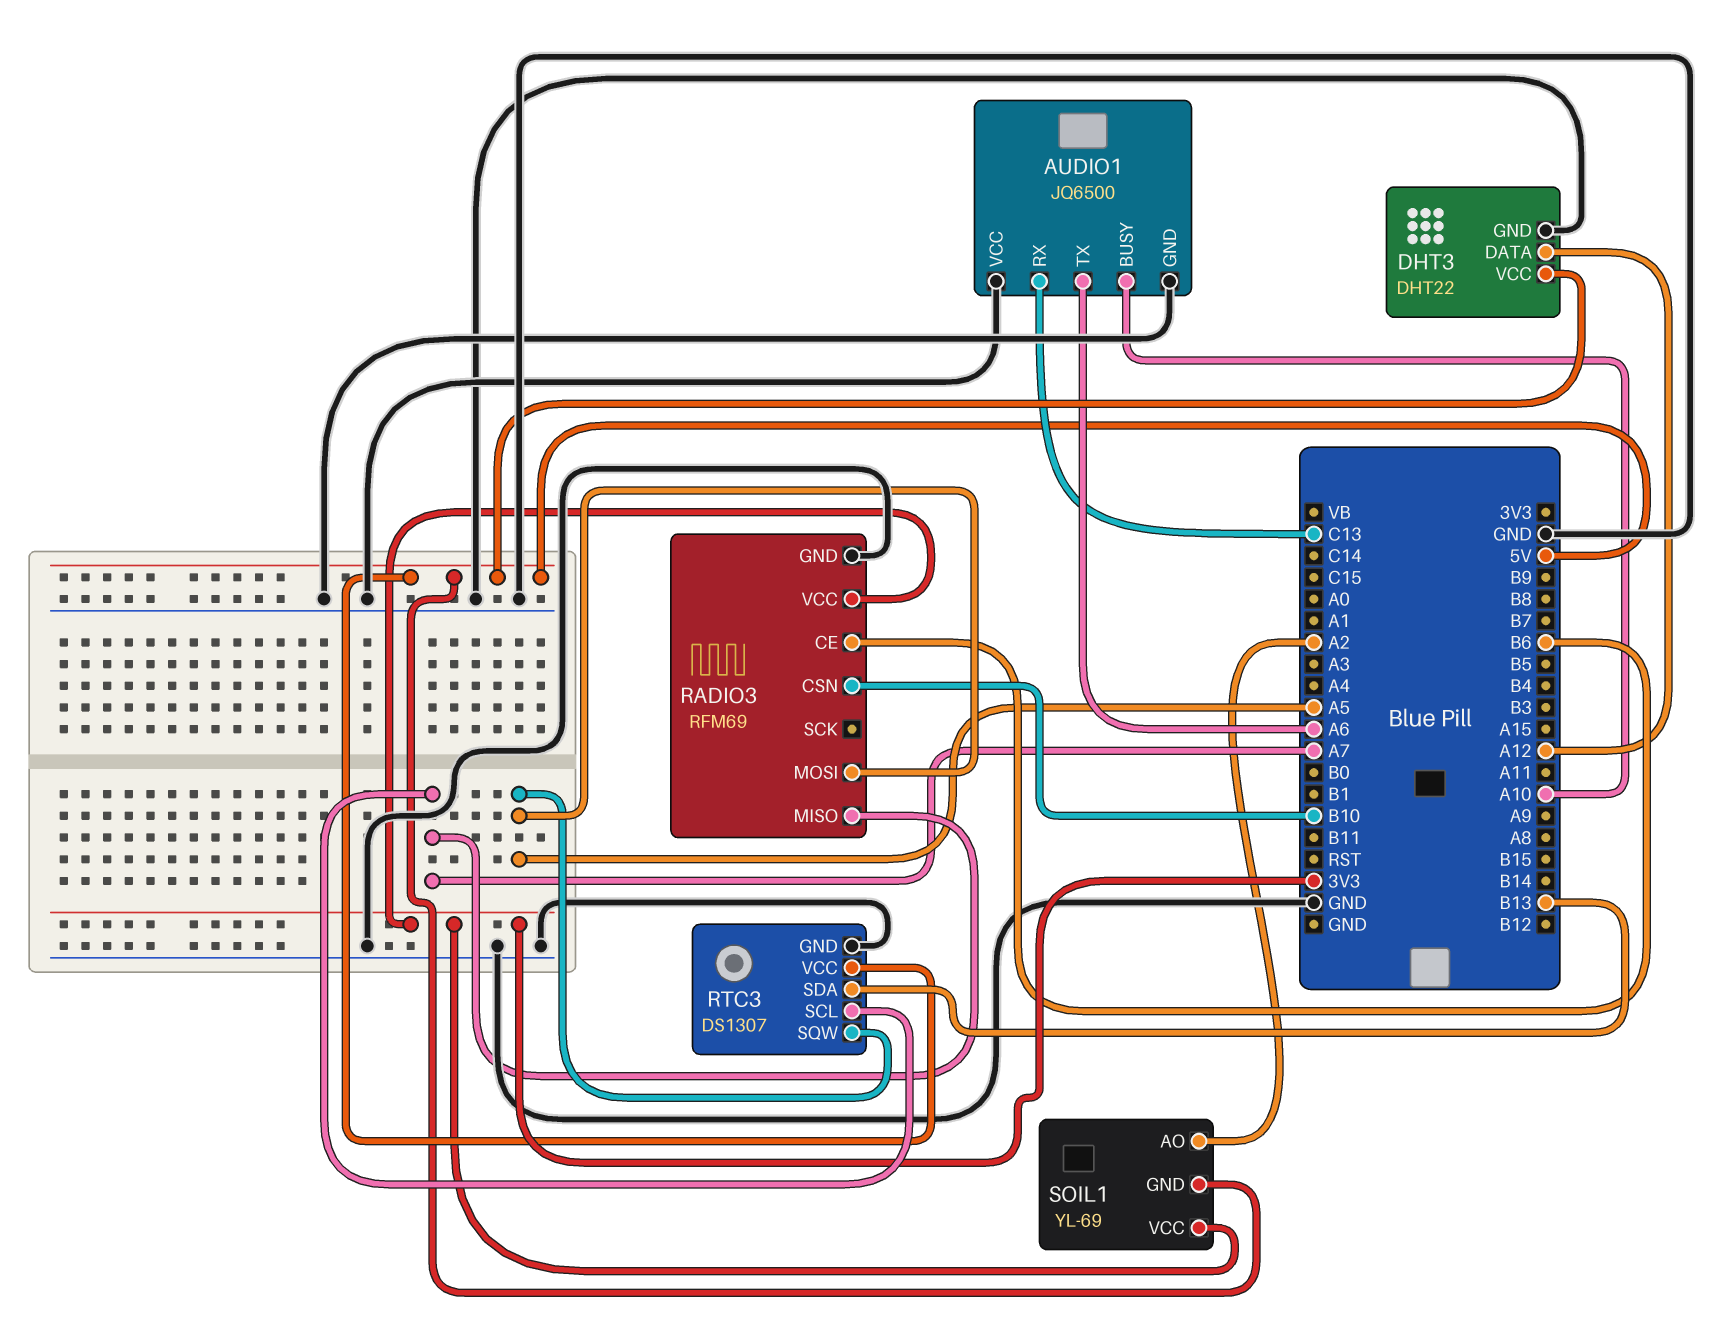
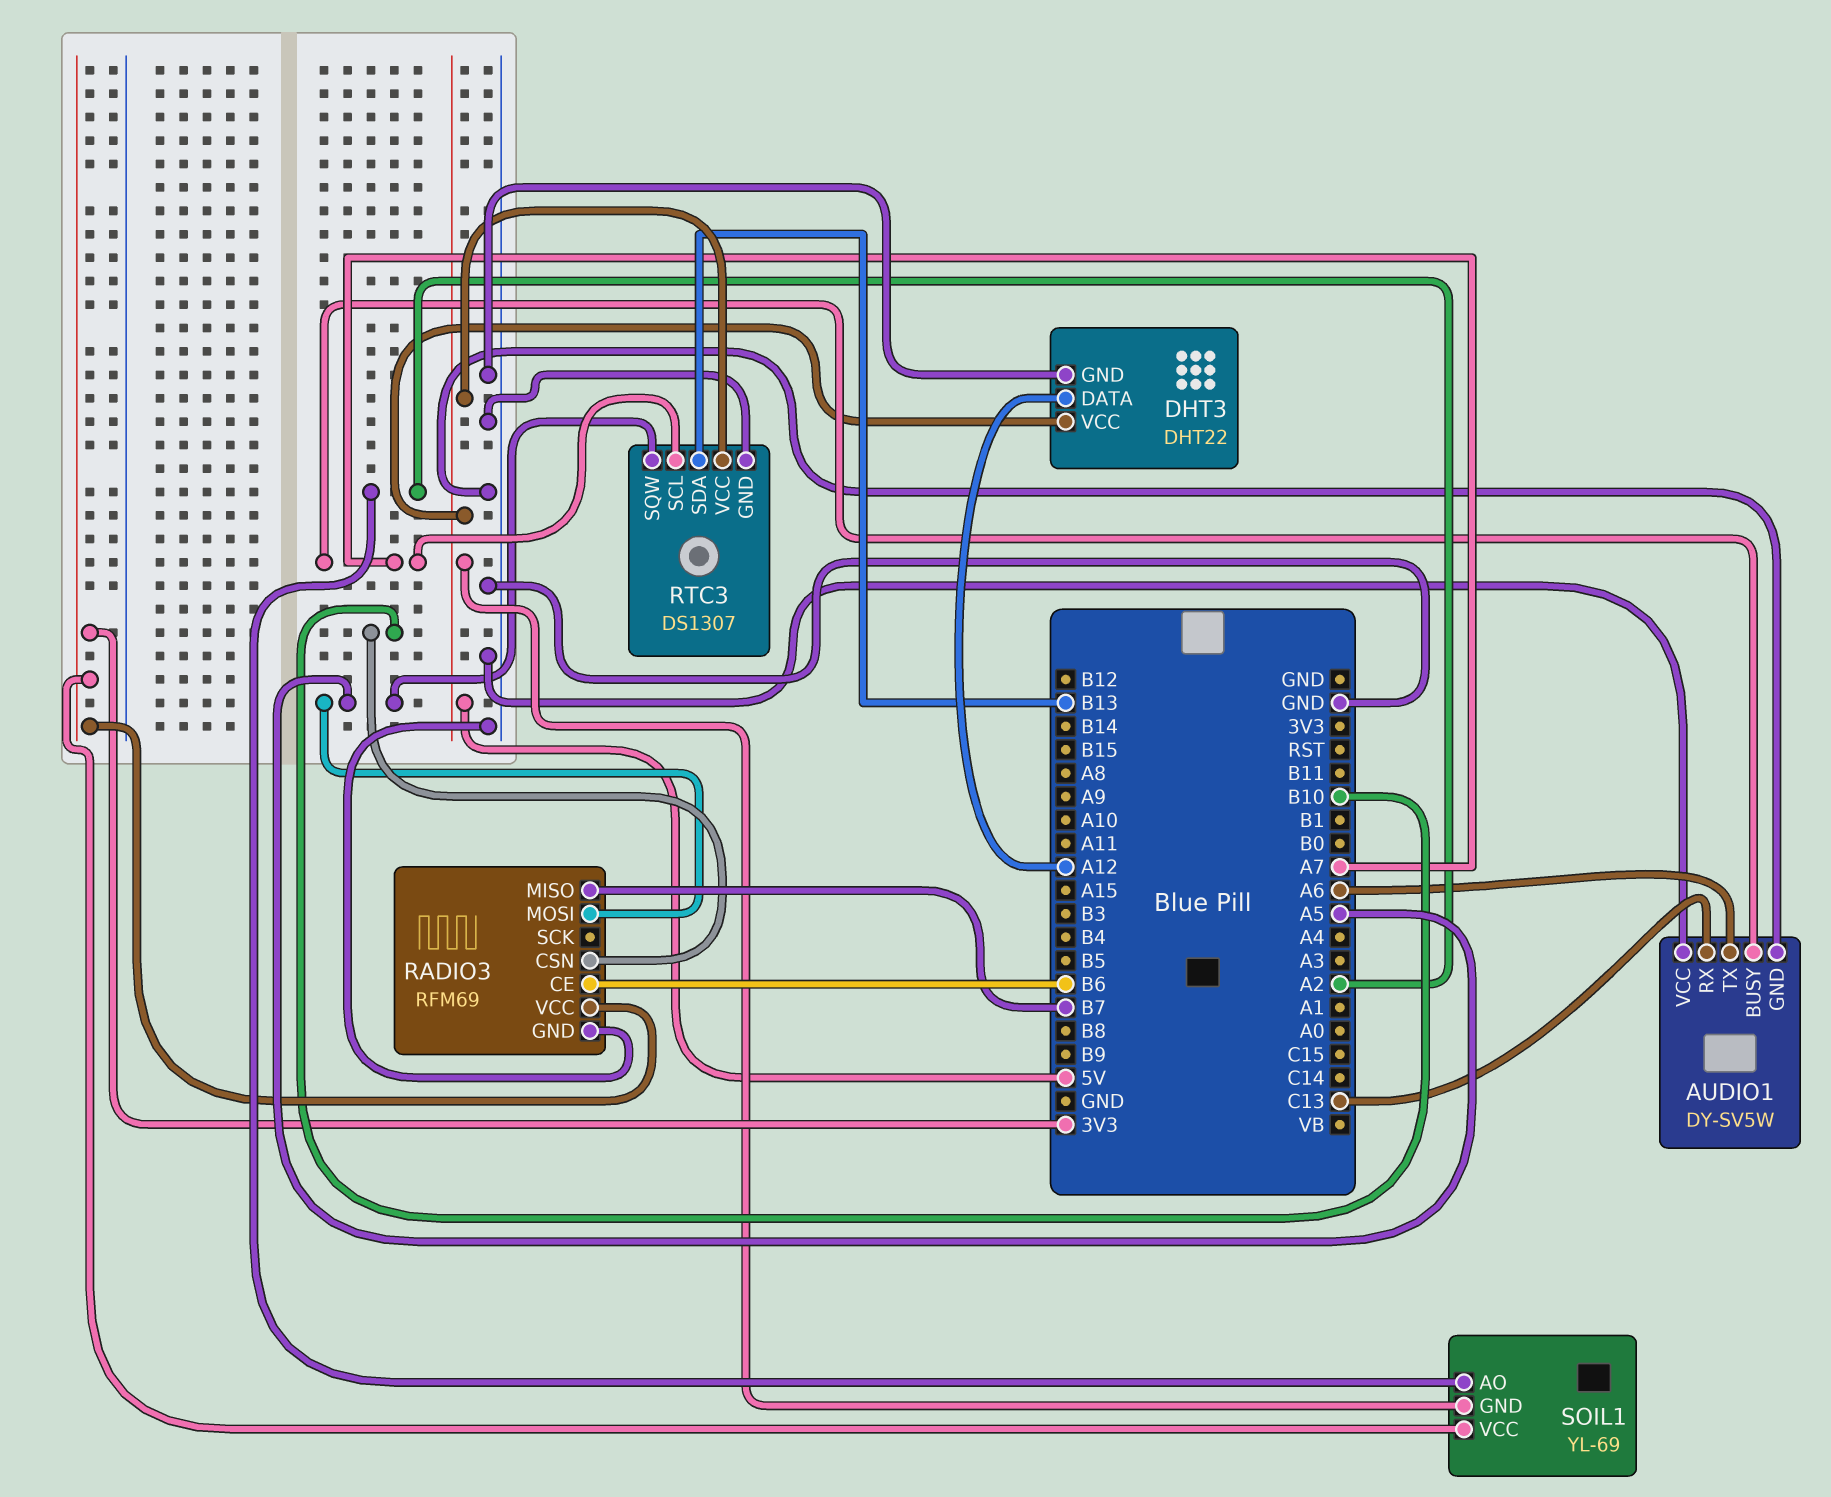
AUDIO1: JQ6500 -> DY-SV5W
AUDIO1 pin BUSY: A10 -> A7
RADIO3 pin MISO: A7 -> B7

